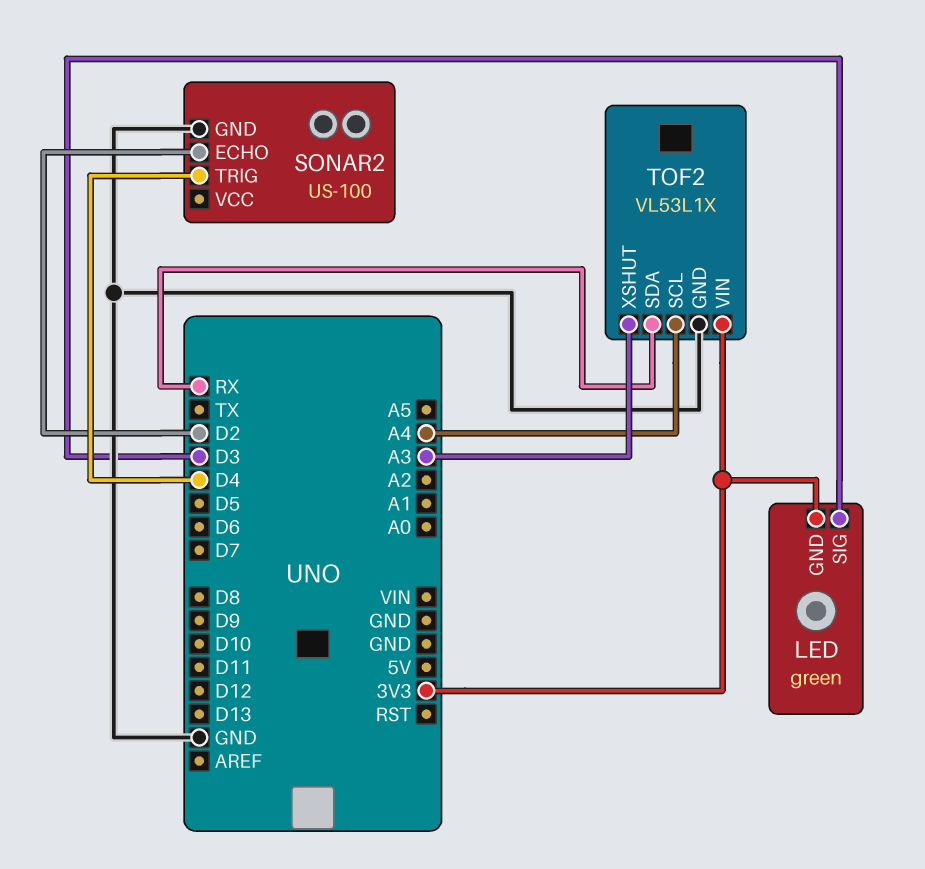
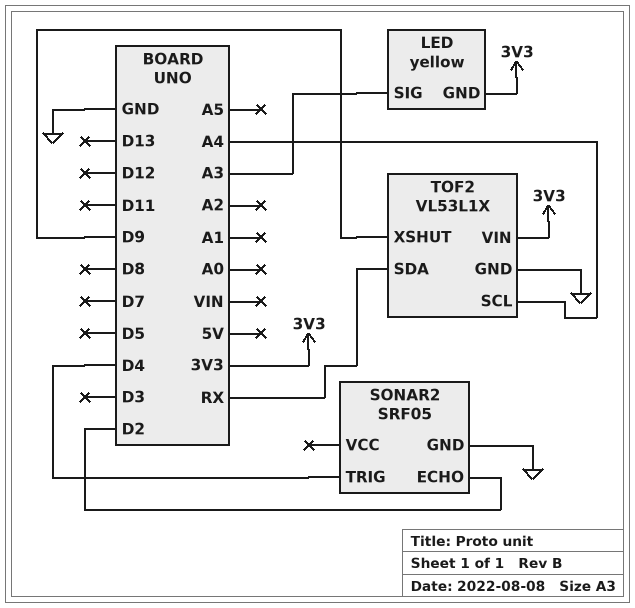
LED: green -> yellow
LED pin SIG: D3 -> A3
SONAR2: US-100 -> SRF05
TOF2 pin XSHUT: A3 -> D9

